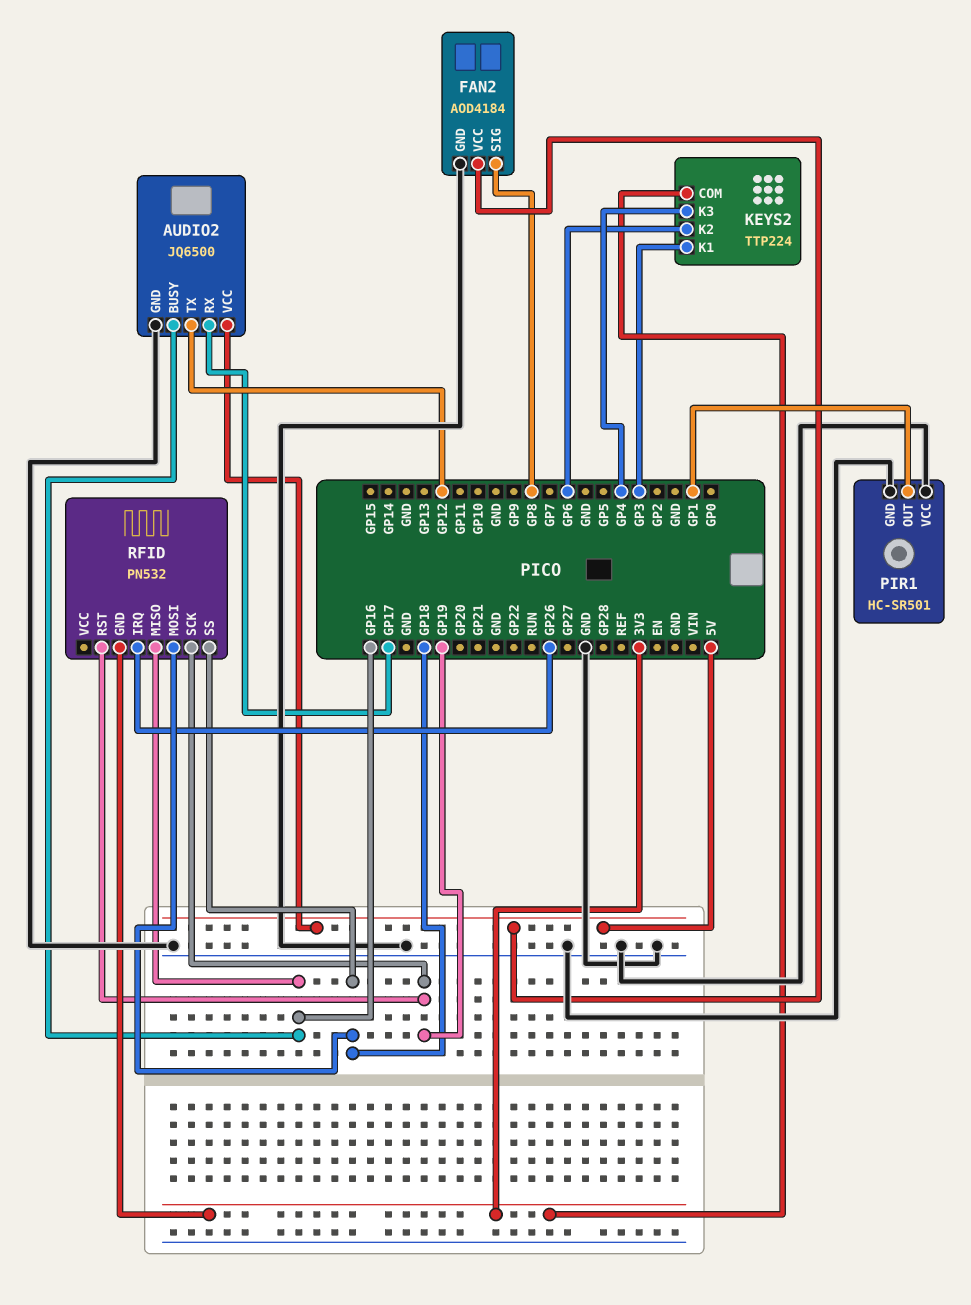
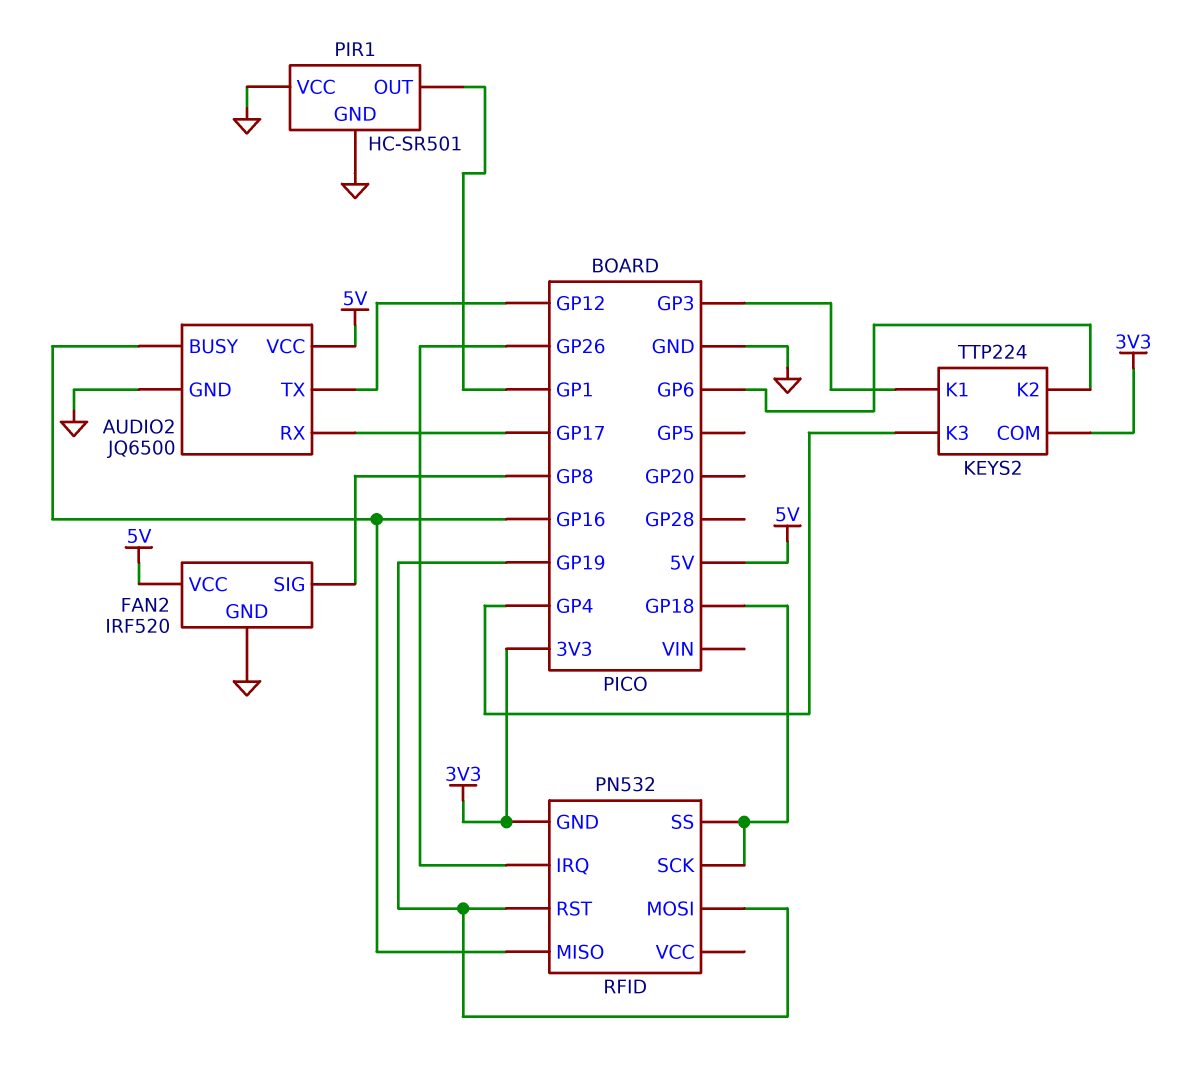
FAN2: AOD4184 -> IRF520
RFID pin MOSI: GP18 -> GP19
RFID pin SCK: GP19 -> GP18

